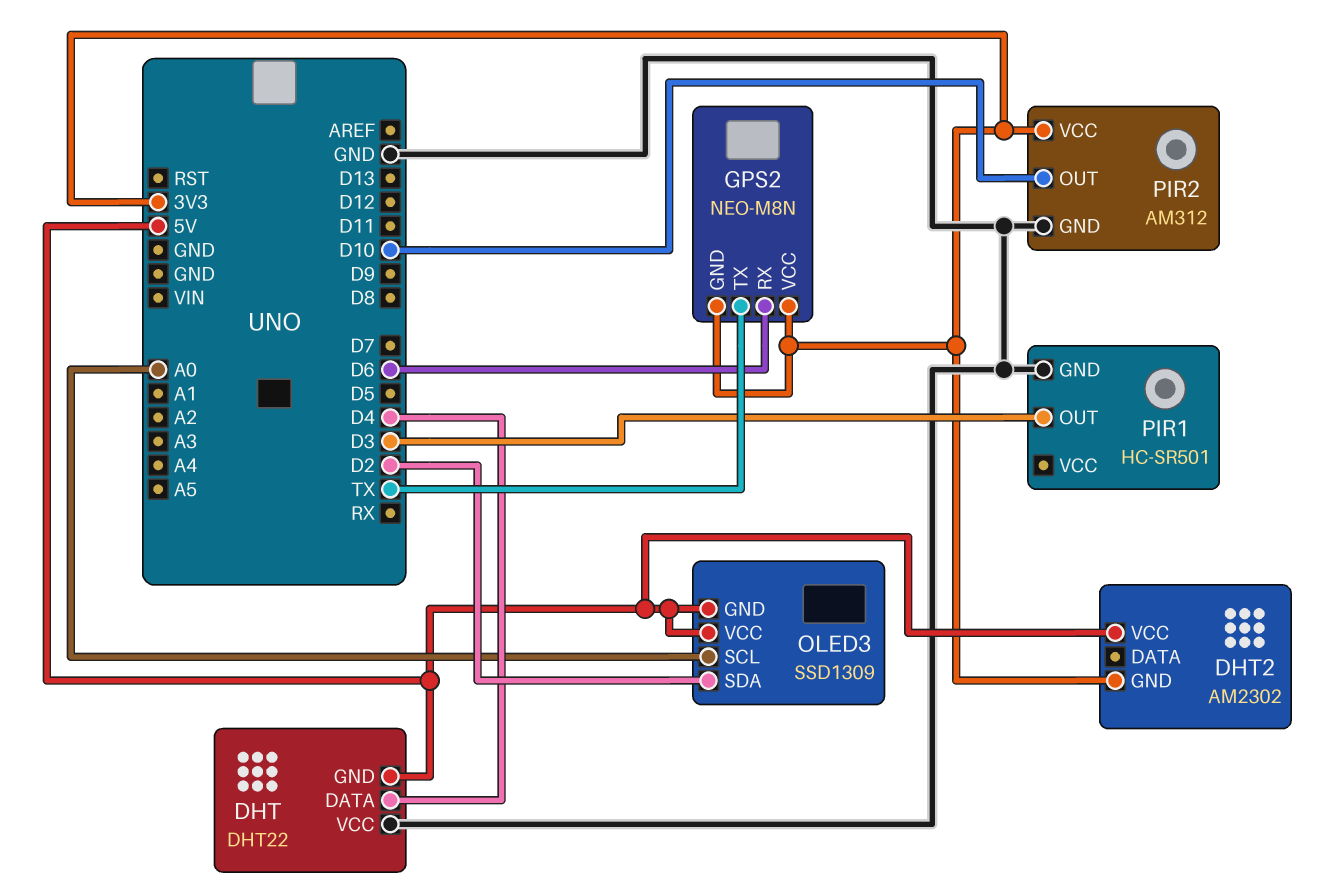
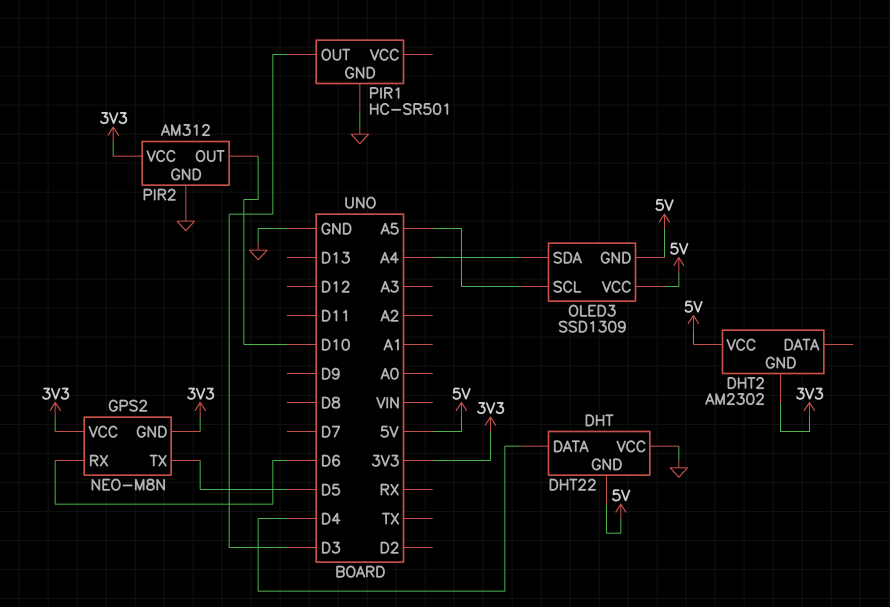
GPS2 pin TX: TX -> D5
OLED3 pin SCL: A0 -> A5
OLED3 pin SDA: D2 -> A4

